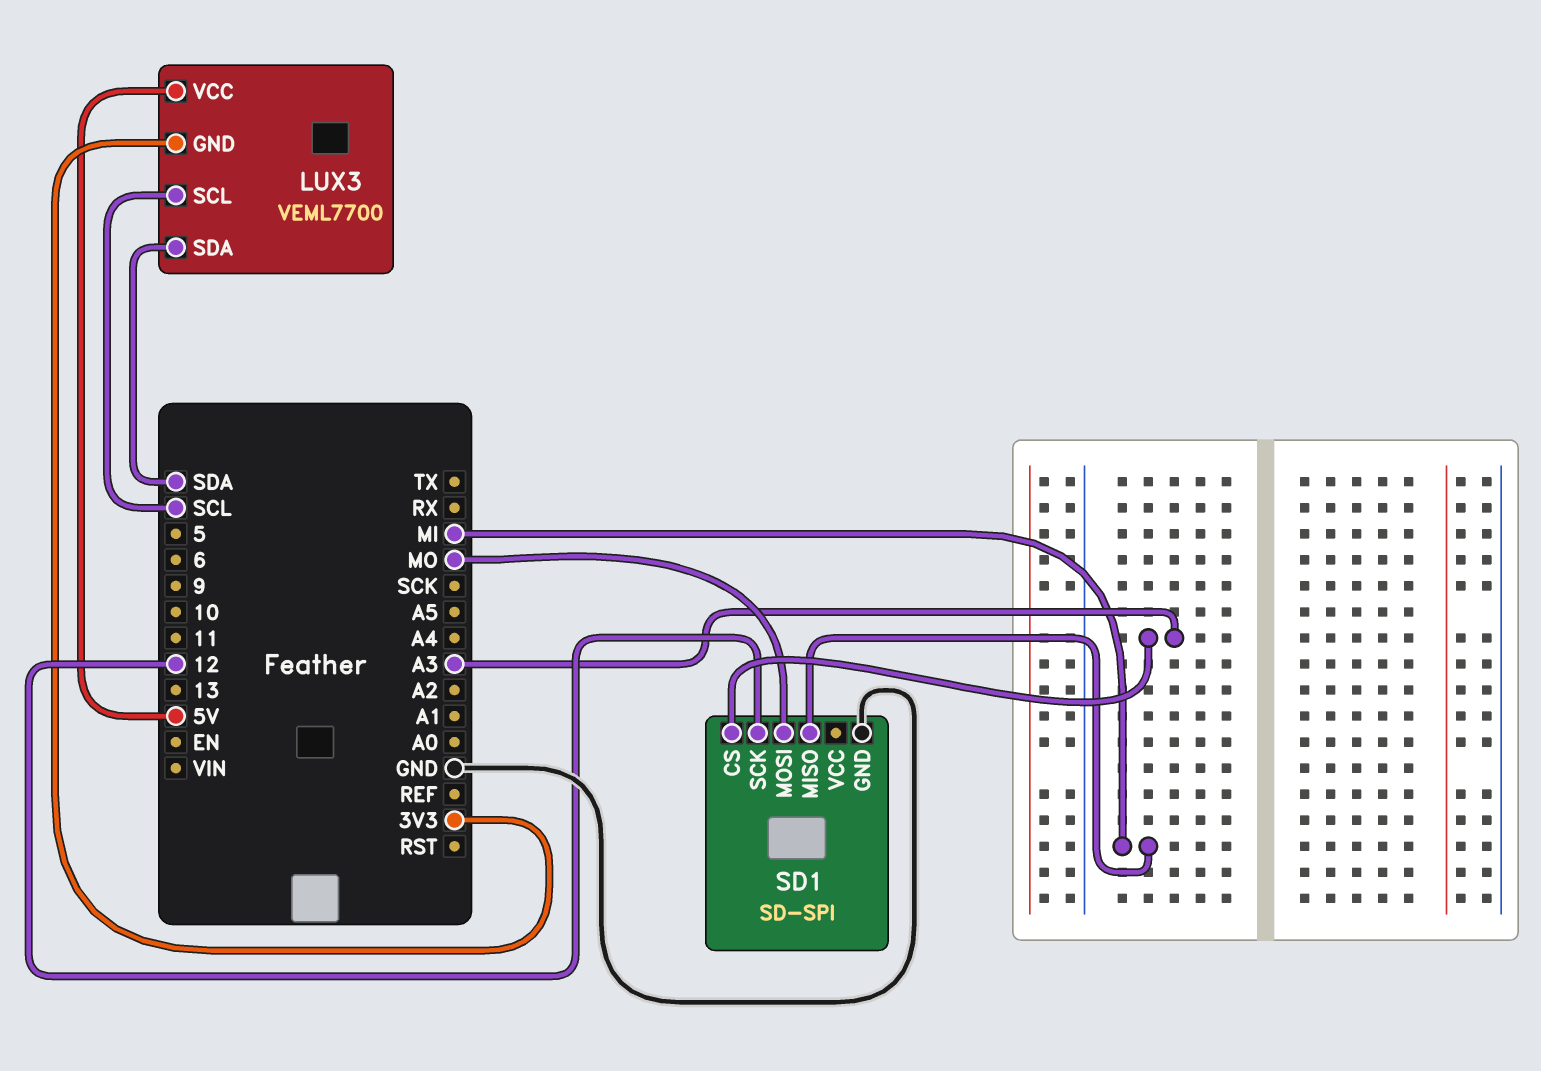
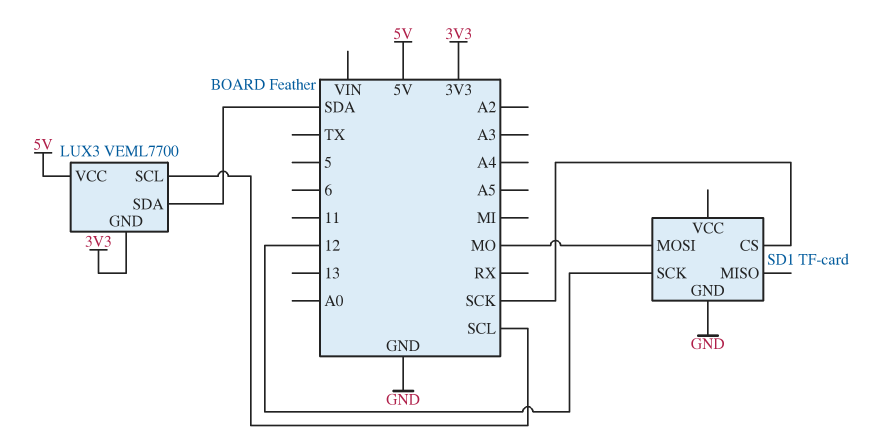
SD1: SD-SPI -> TF-card
SD1 pin CS: A3 -> SCK
SD1 pin MISO: MI -> none

